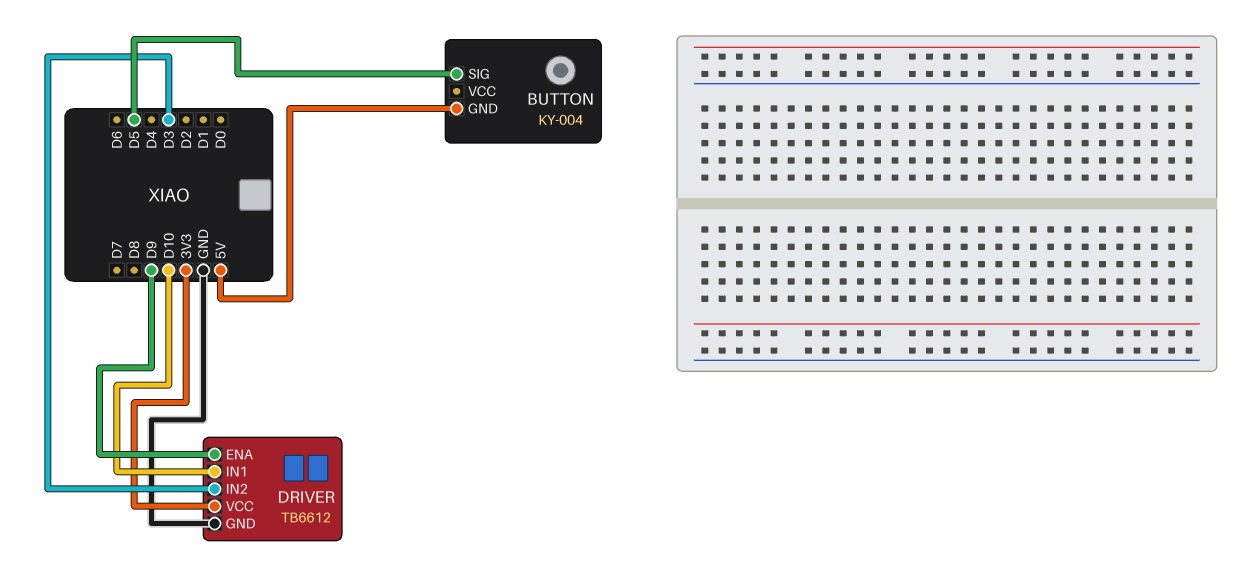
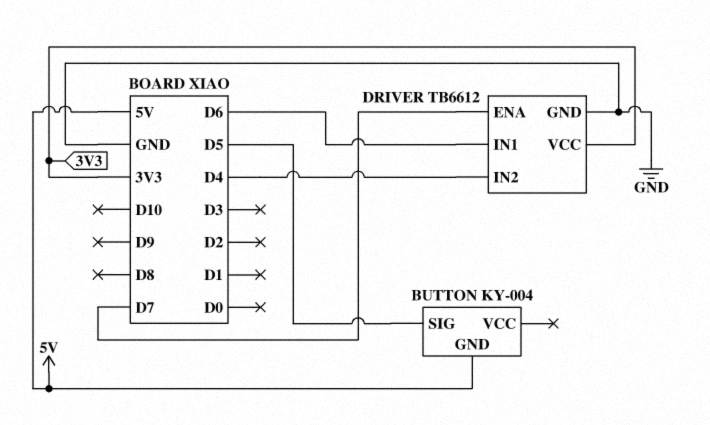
DRIVER pin ENA: D9 -> D7
DRIVER pin IN1: D10 -> D6
DRIVER pin IN2: D3 -> D4

